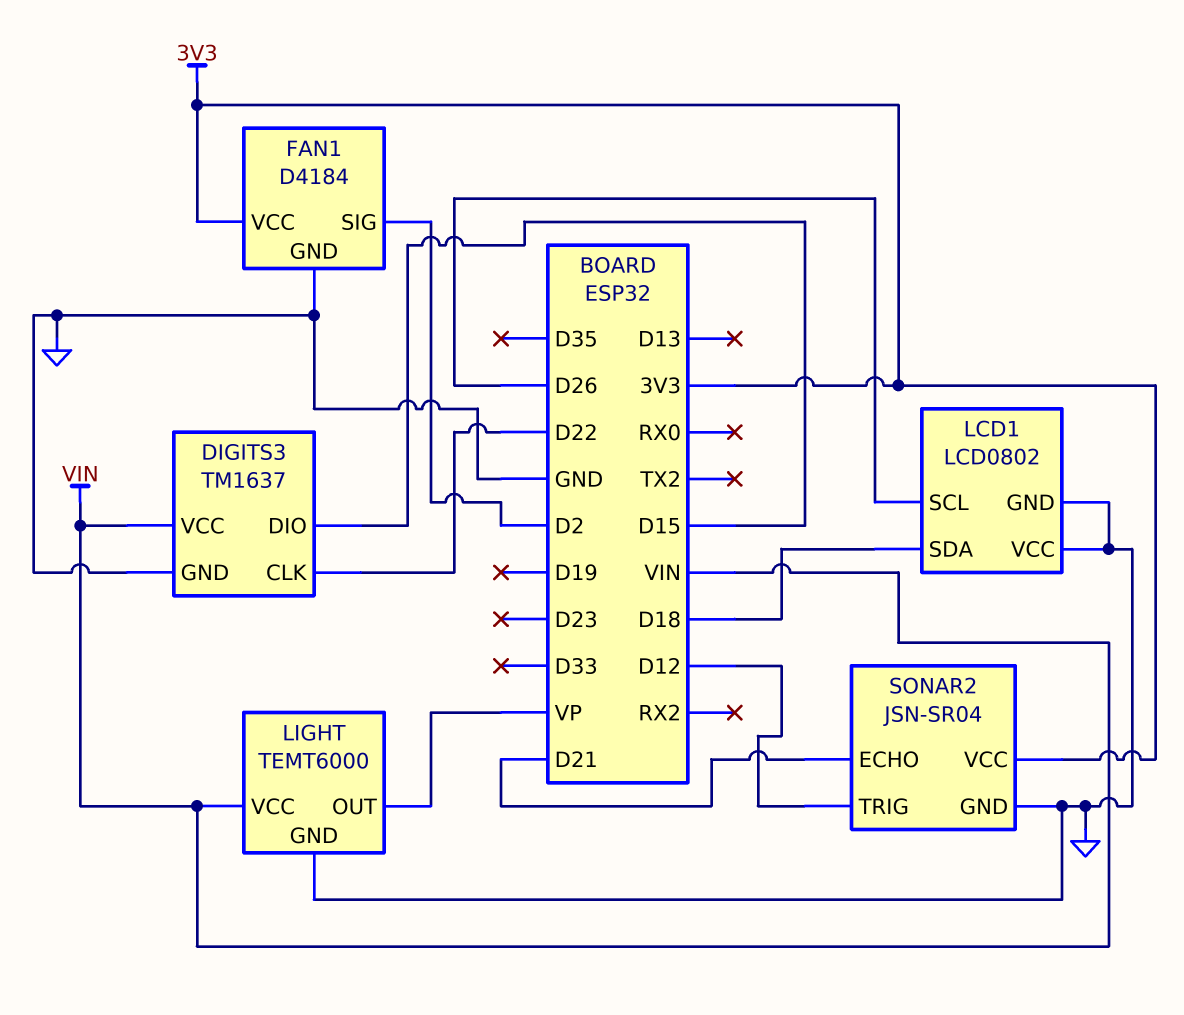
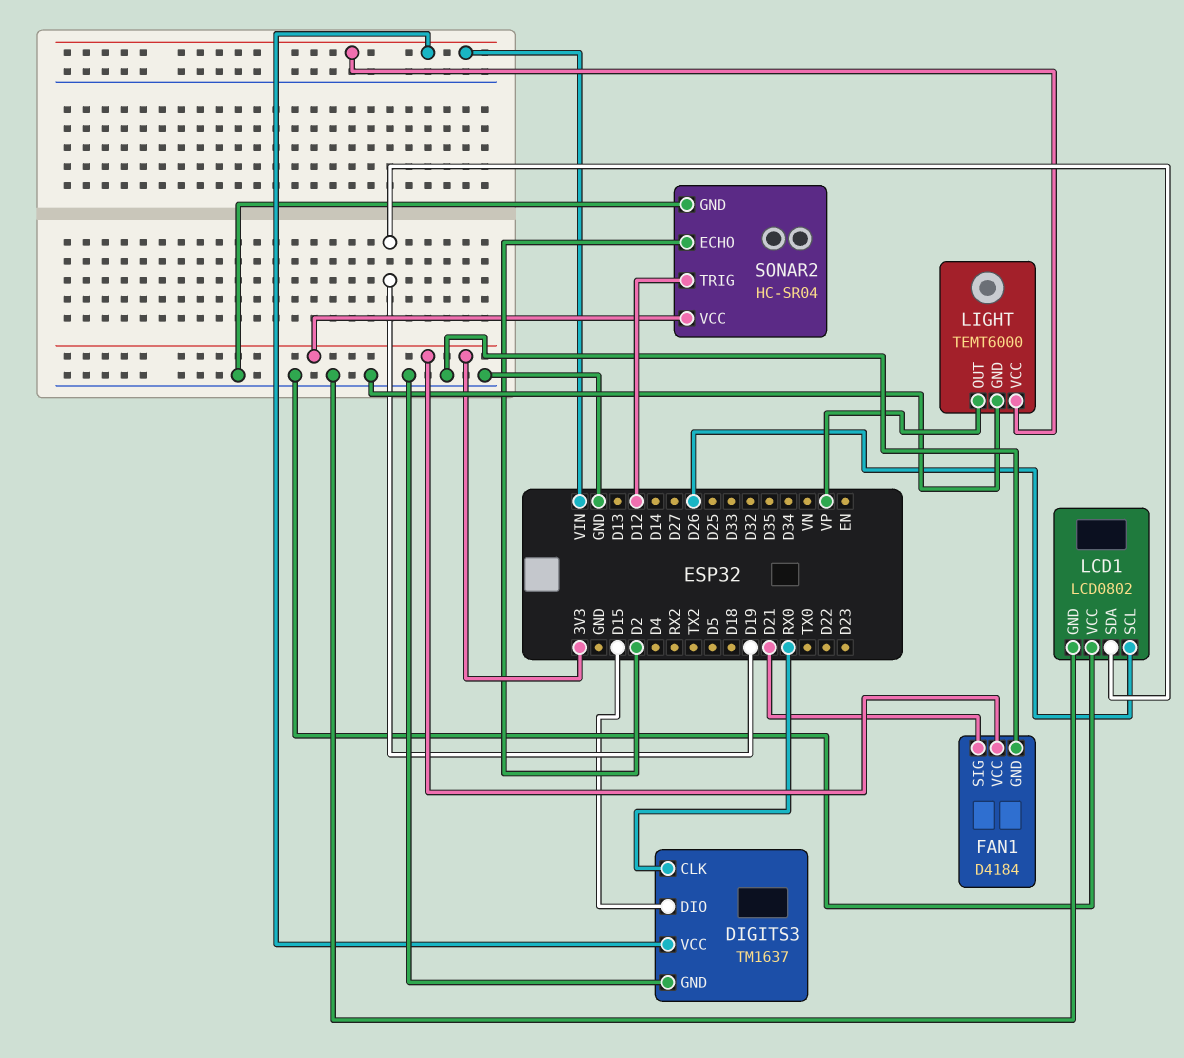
DIGITS3 pin CLK: D22 -> RX0
FAN1 pin SIG: D2 -> D21
LCD1 pin SDA: D18 -> D19
SONAR2: JSN-SR04 -> HC-SR04
SONAR2 pin ECHO: D21 -> D2

